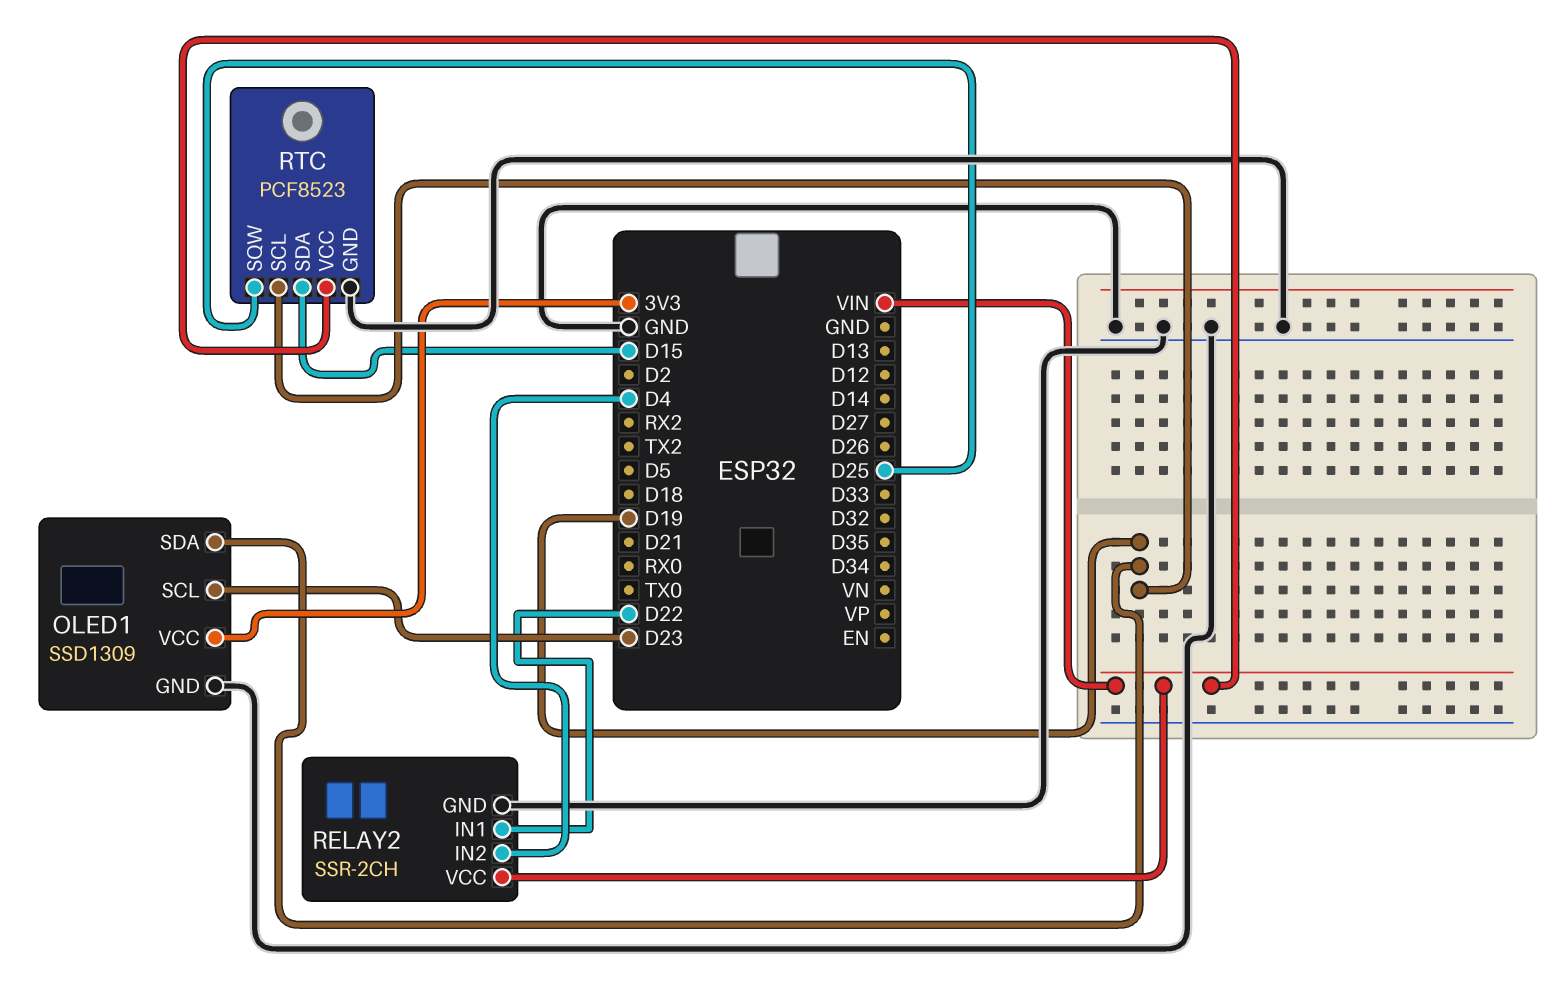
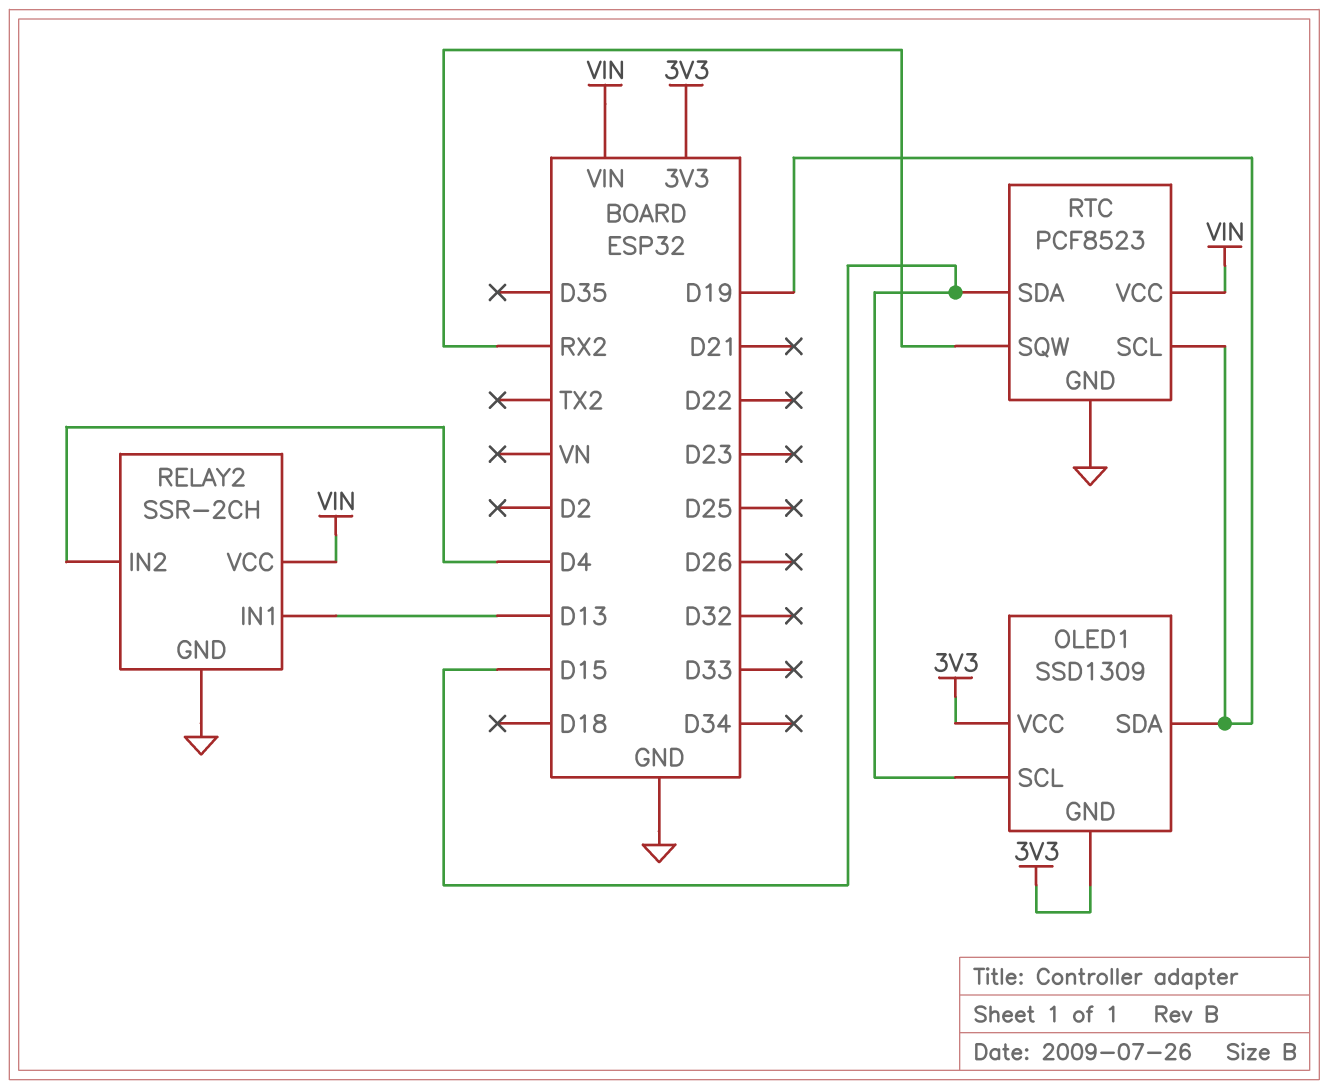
OLED1 pin GND: GND -> 3V3
OLED1 pin SCL: D23 -> D15
RELAY2 pin IN1: D22 -> D13
RTC pin SQW: D25 -> RX2

